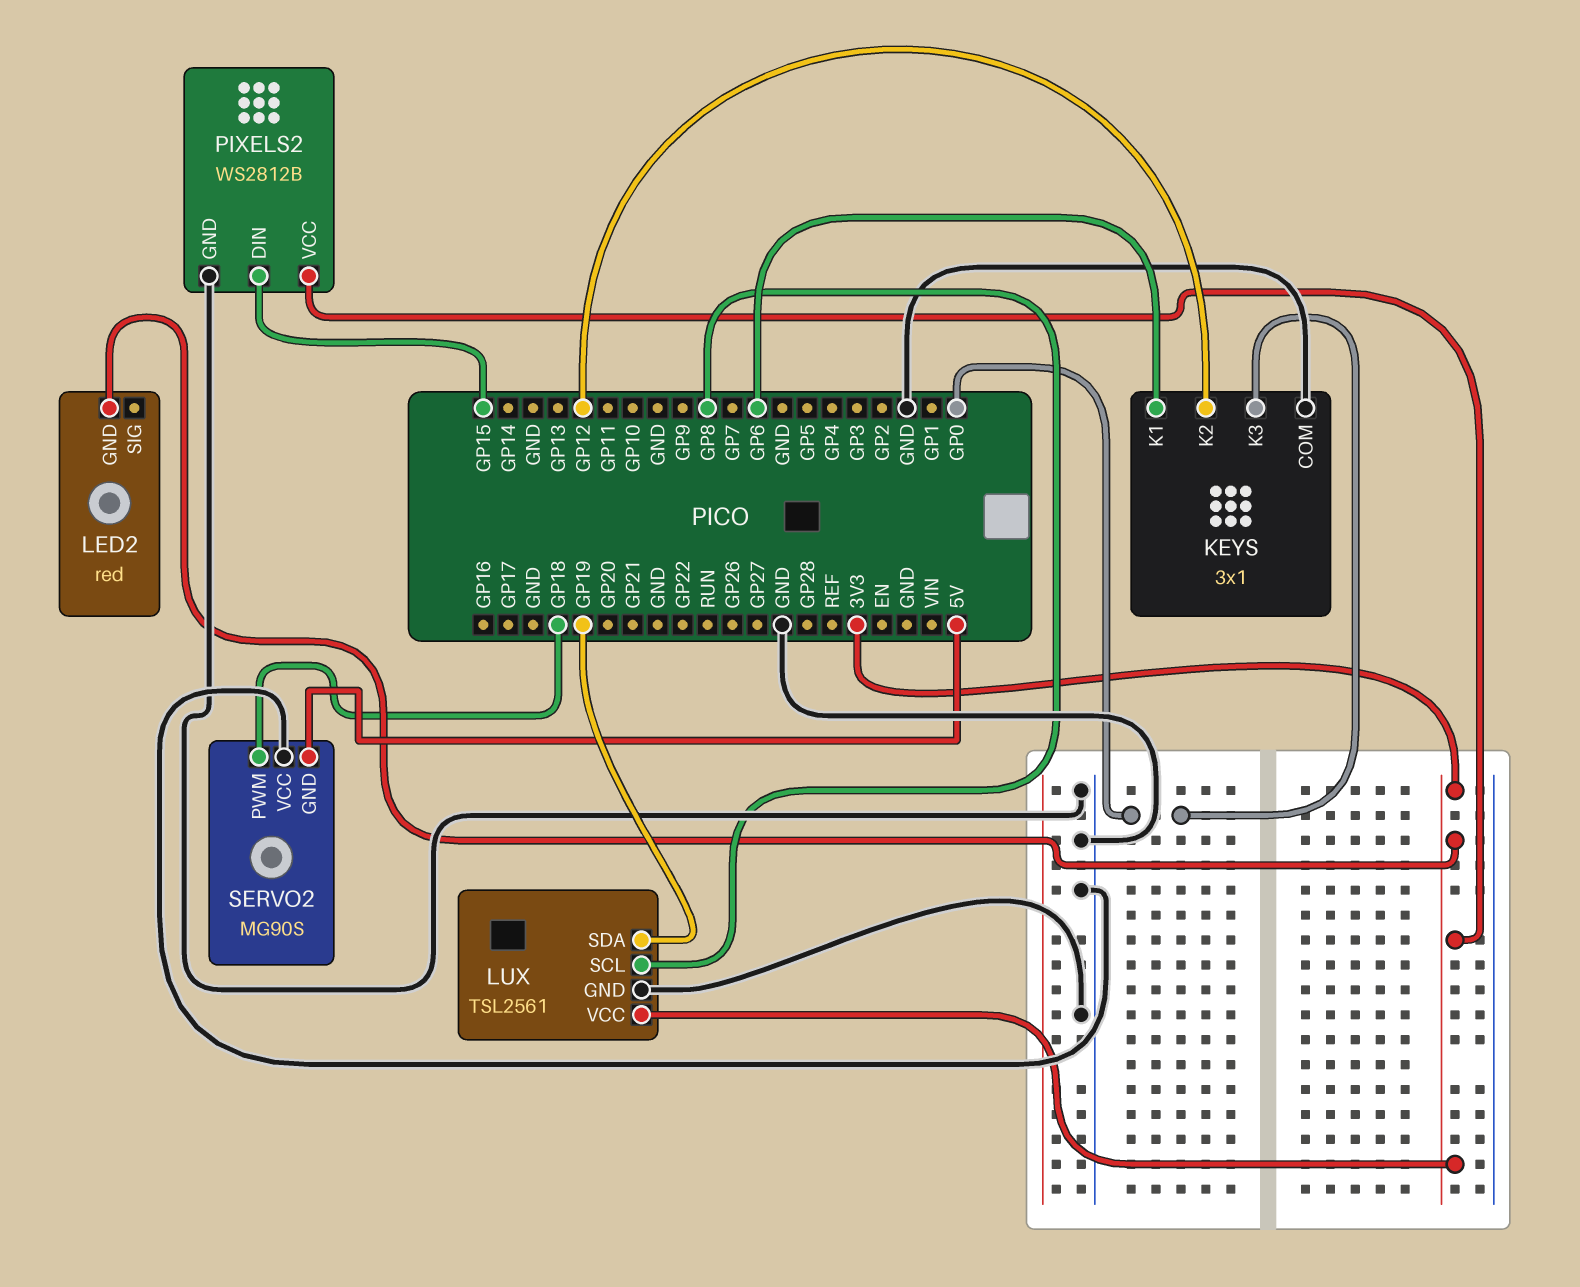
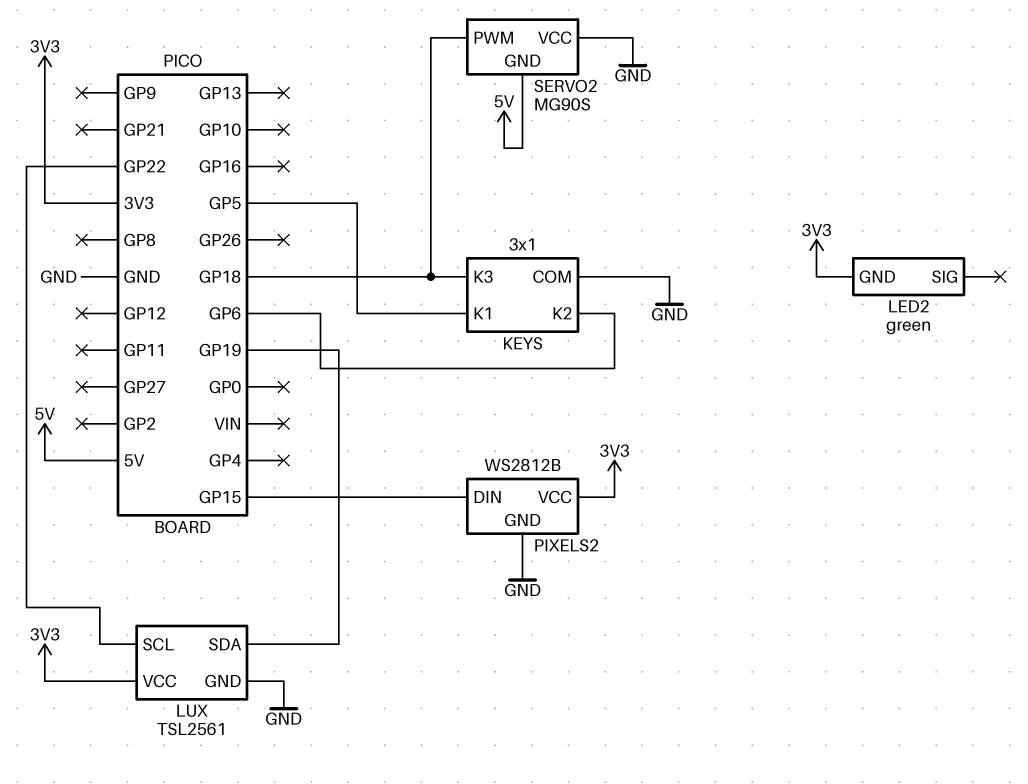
KEYS pin K1: GP6 -> GP5
KEYS pin K2: GP12 -> GP6
KEYS pin K3: GP0 -> GP18
LED2: red -> green
LUX pin SCL: GP8 -> GP22

